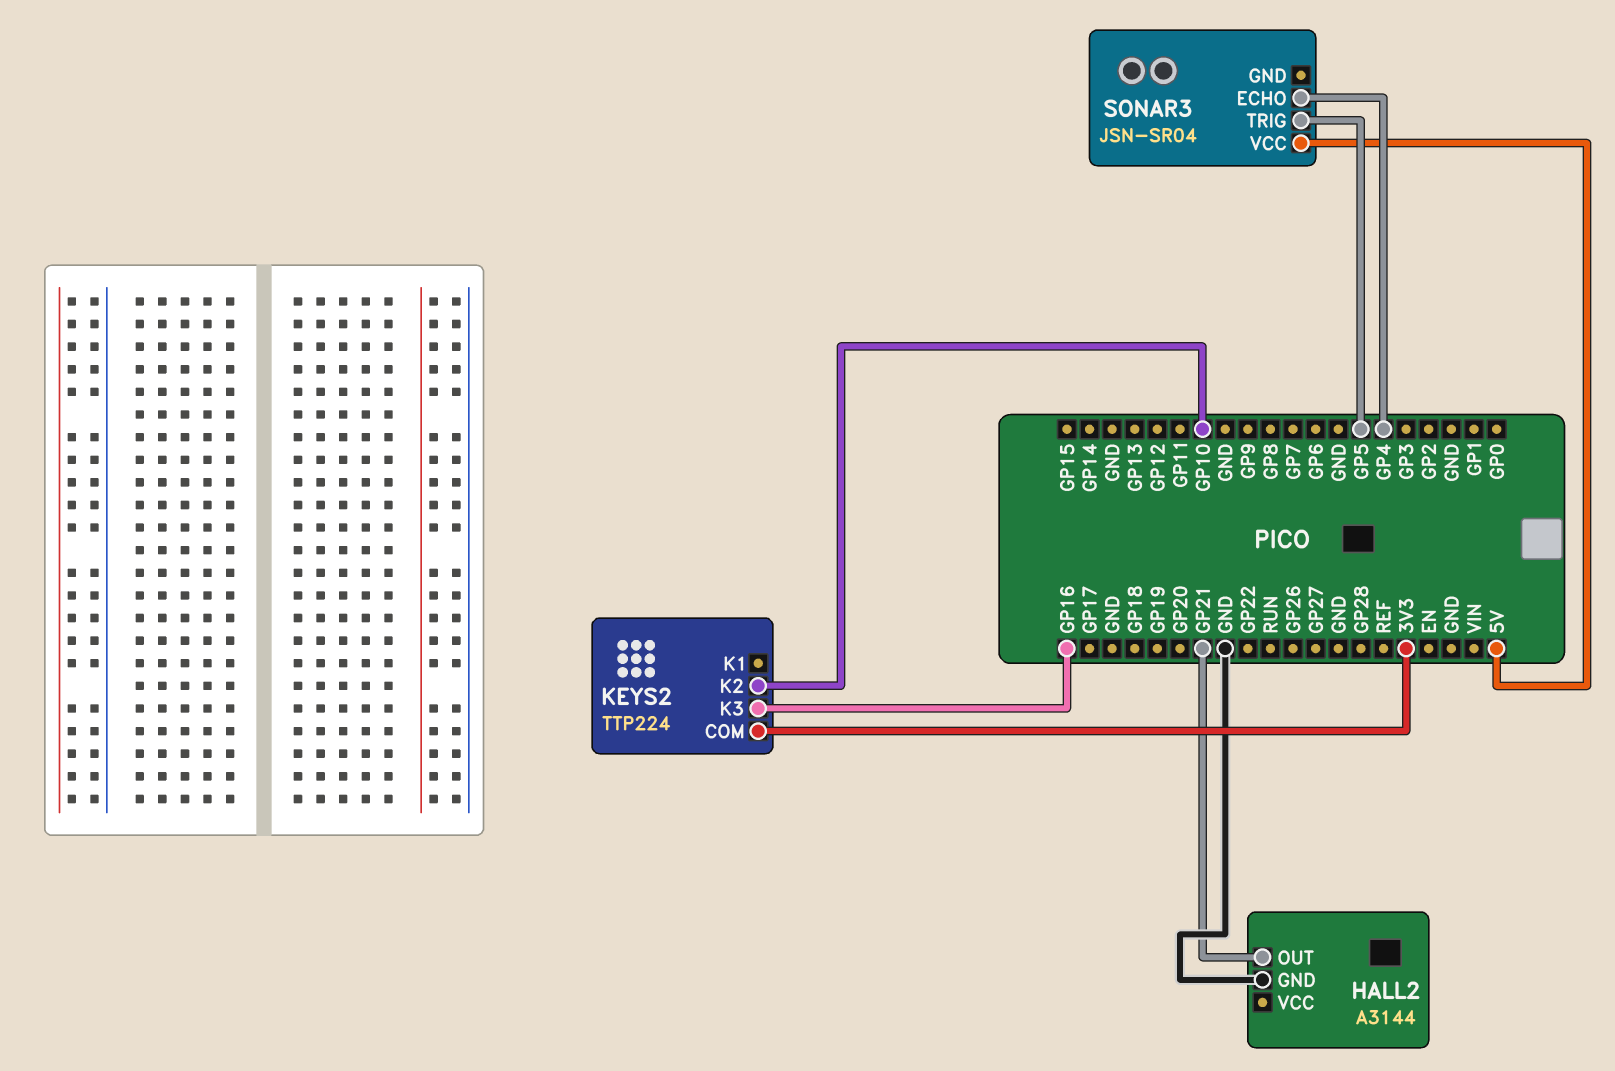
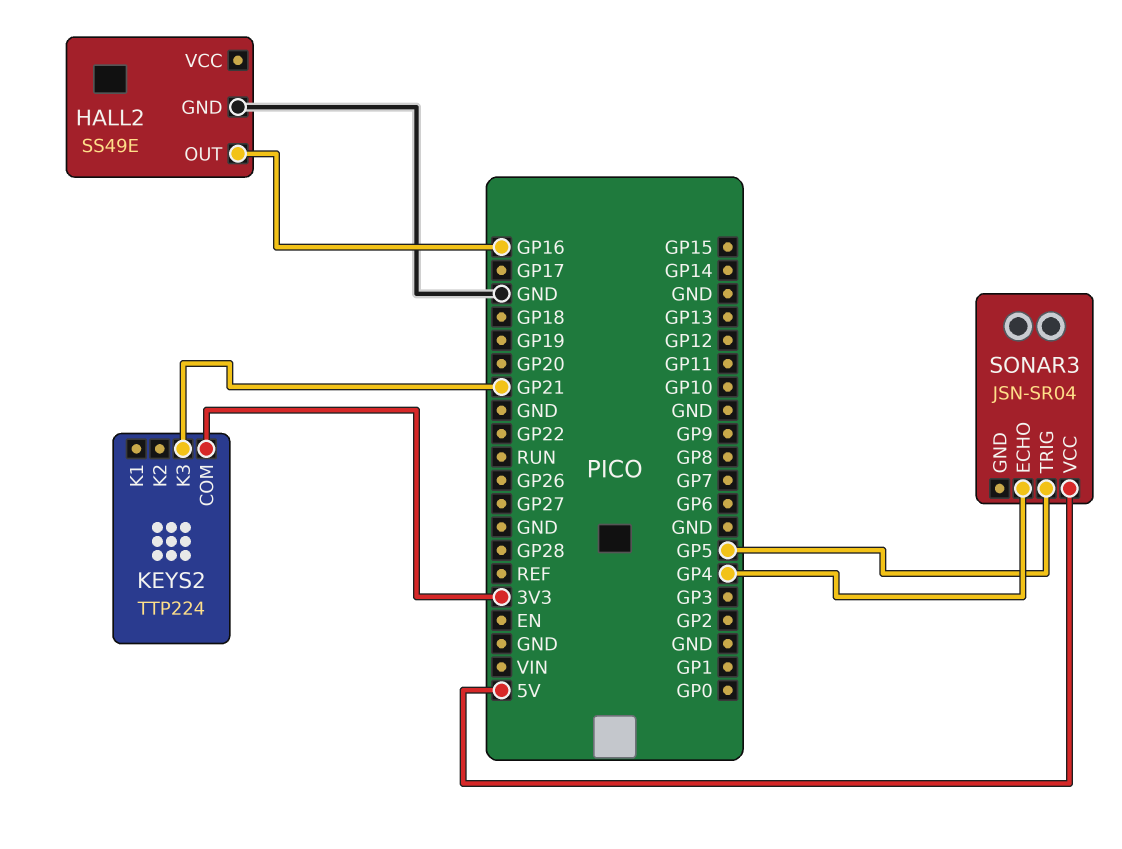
HALL2: A3144 -> SS49E
HALL2 pin OUT: GP21 -> GP16
KEYS2 pin K2: GP10 -> none
KEYS2 pin K3: GP16 -> GP21

